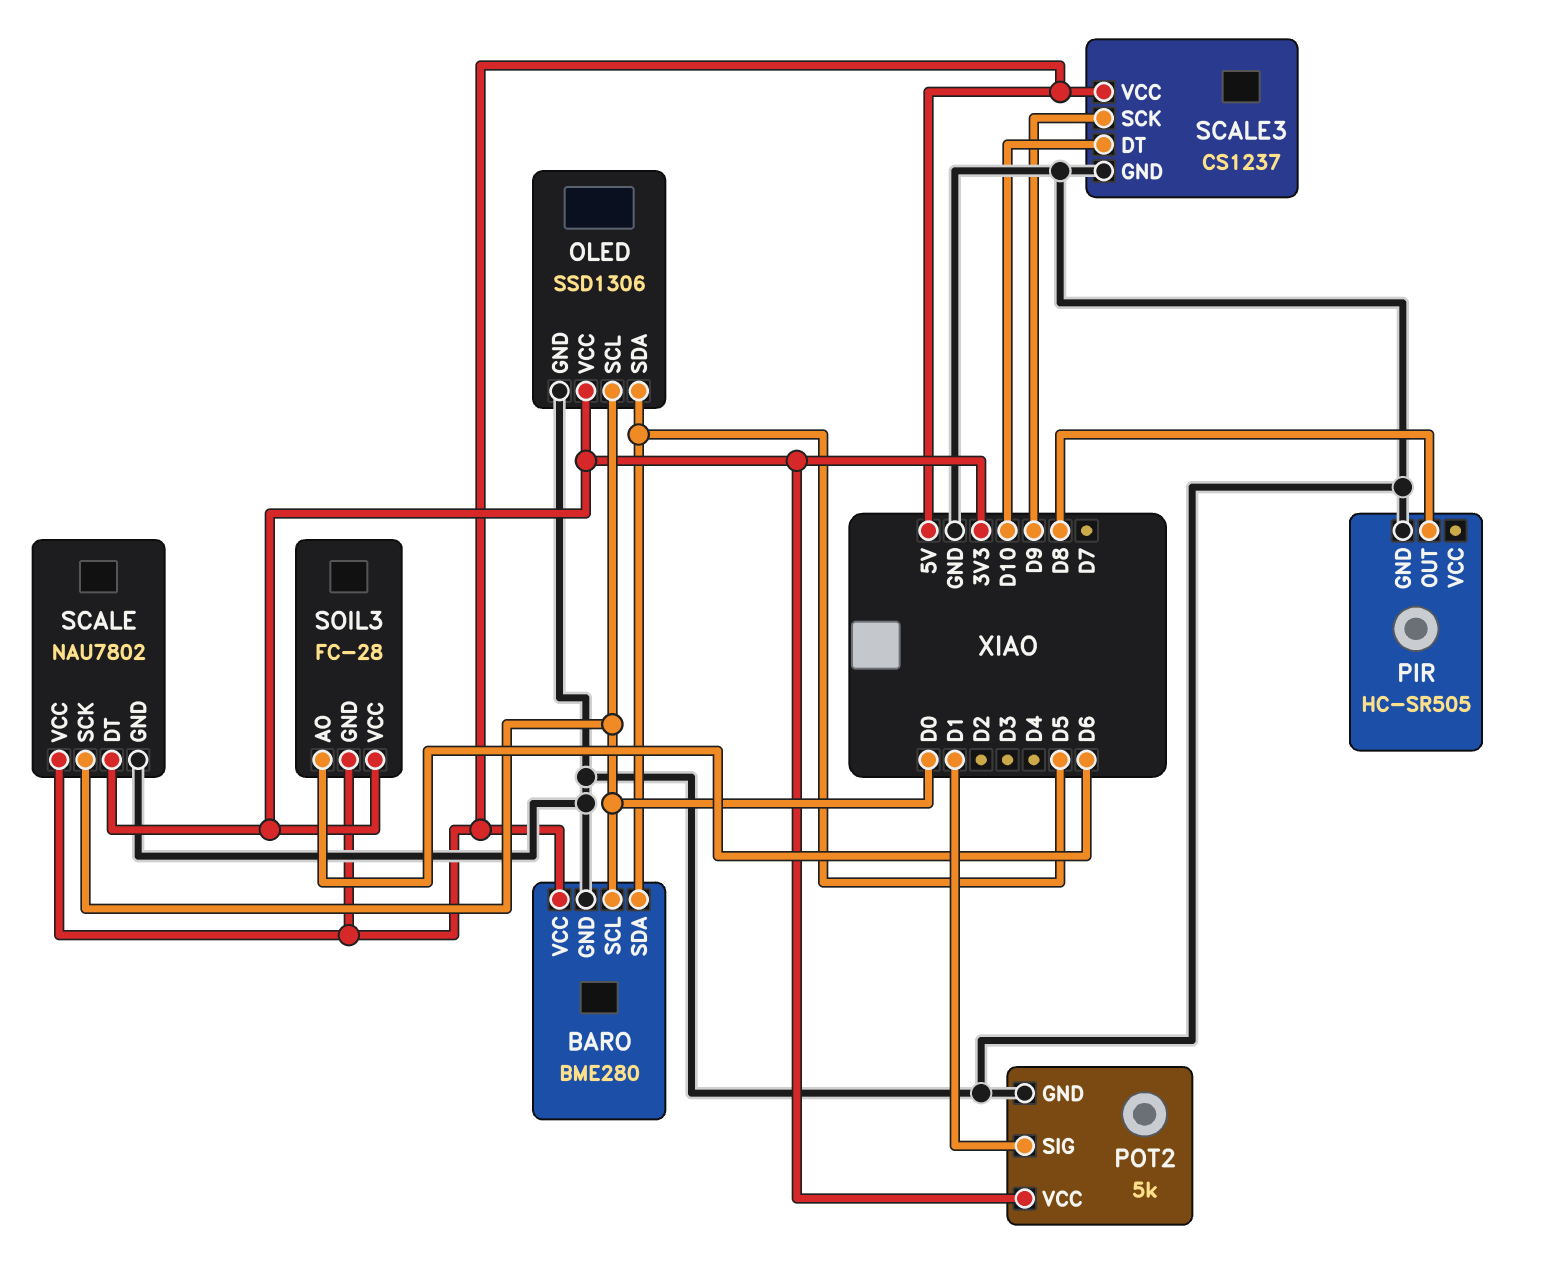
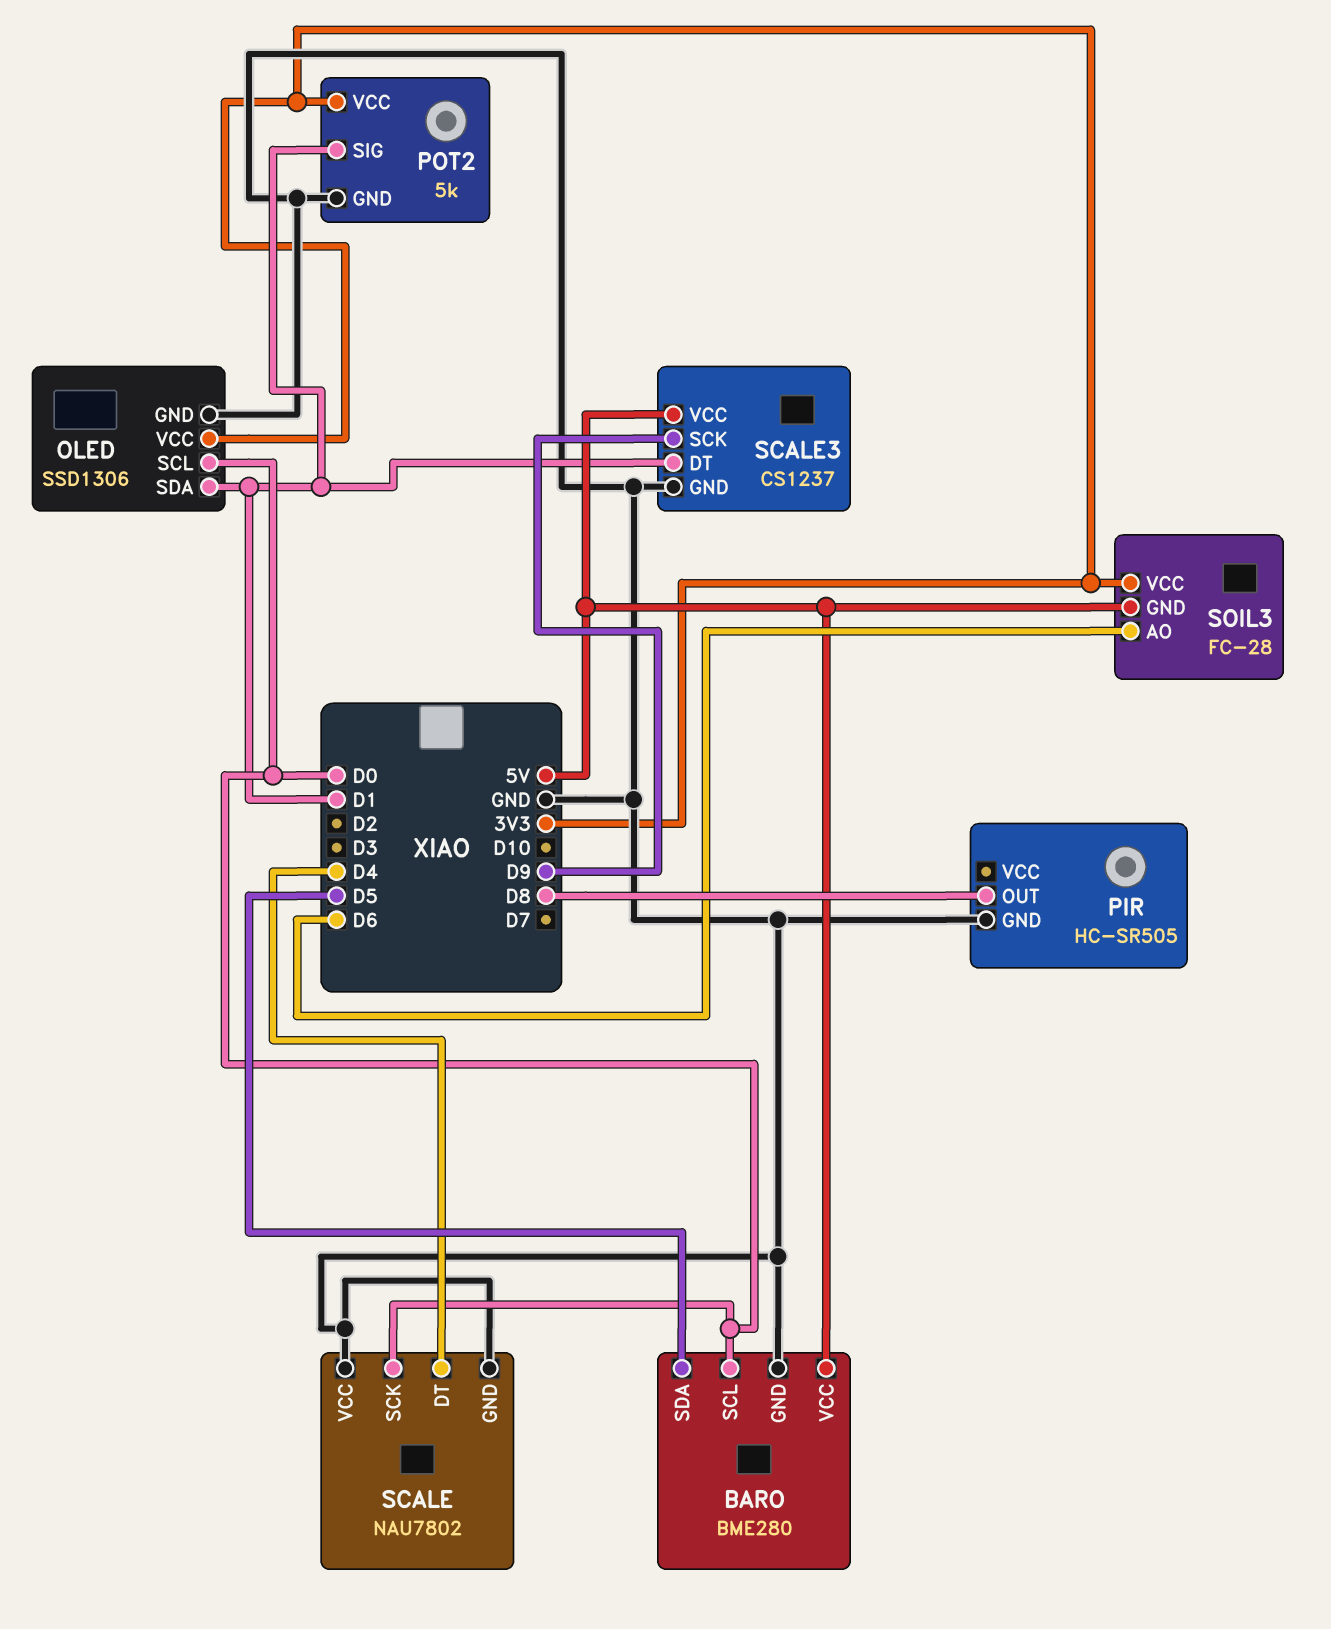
OLED pin SDA: D5 -> D1
SCALE pin DT: 3V3 -> D4
SCALE pin VCC: 5V -> GND
SCALE3 pin DT: D10 -> D1

